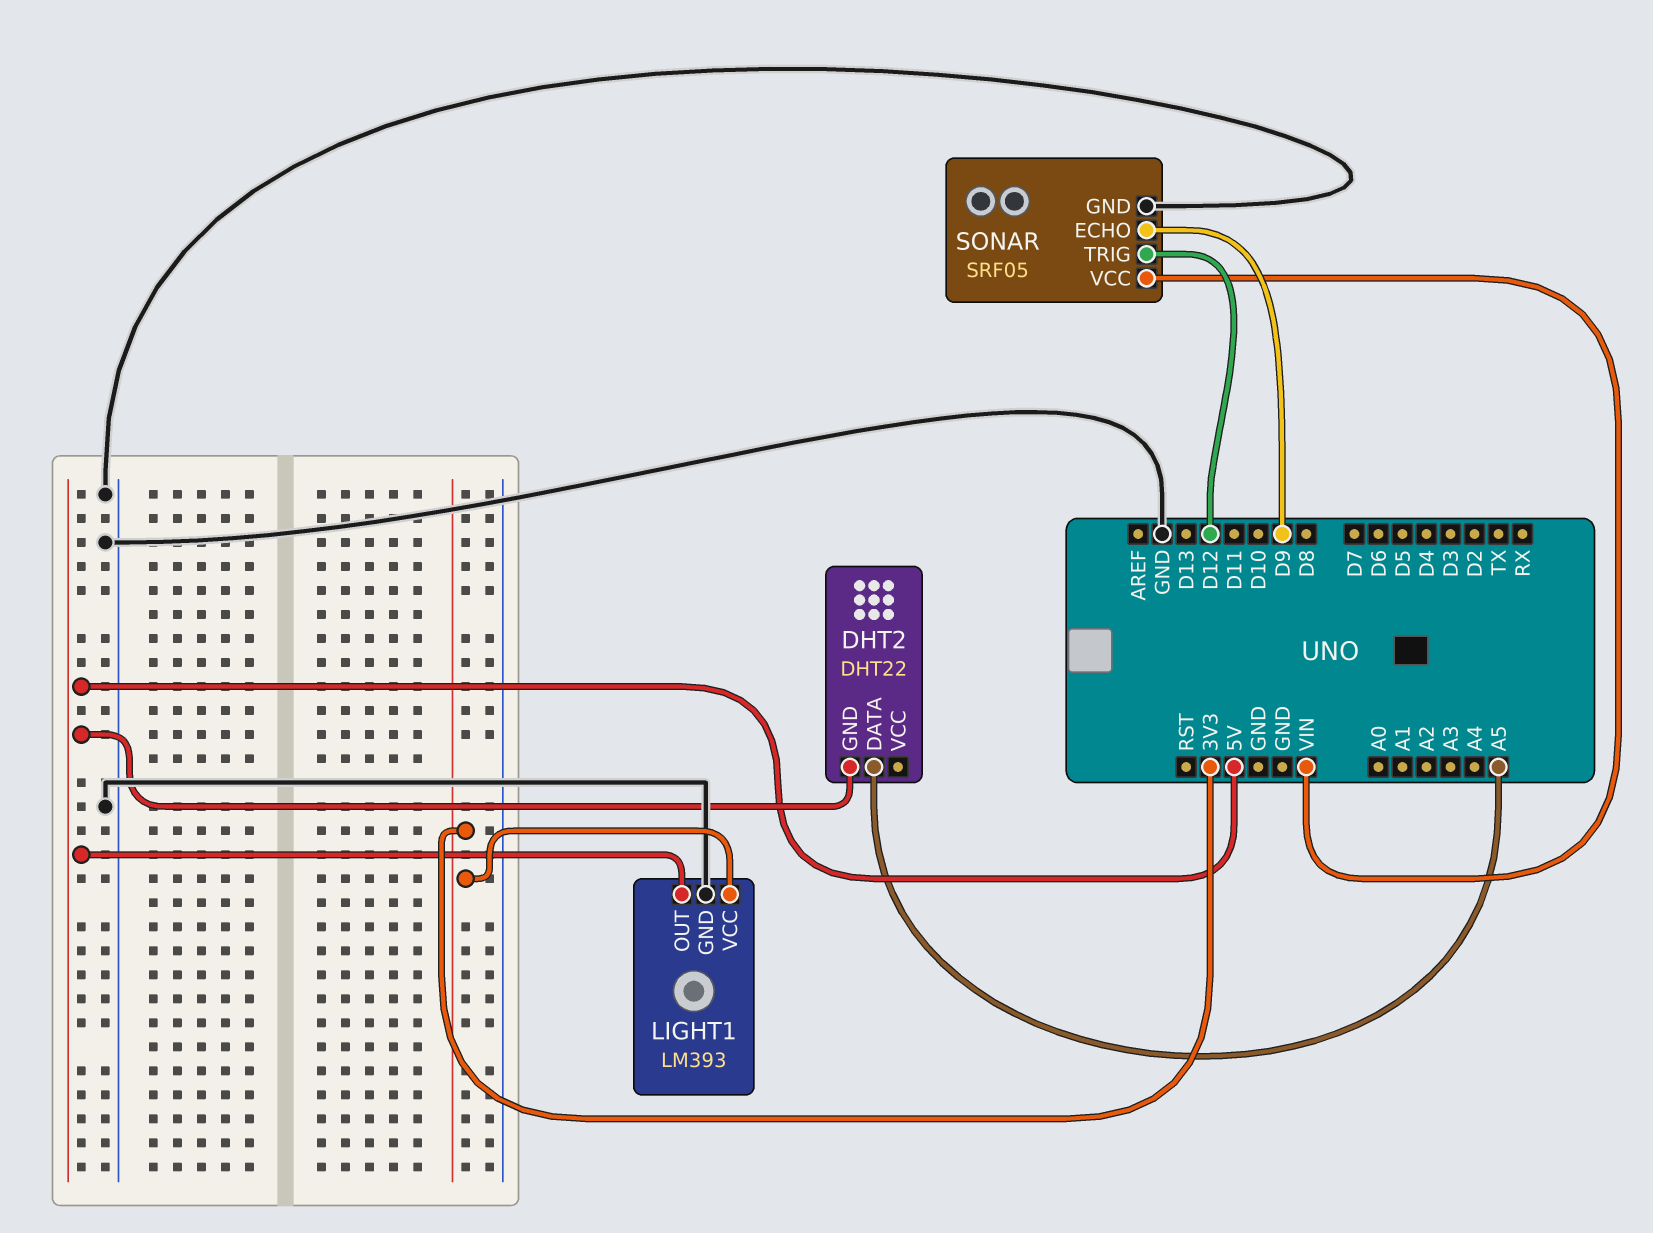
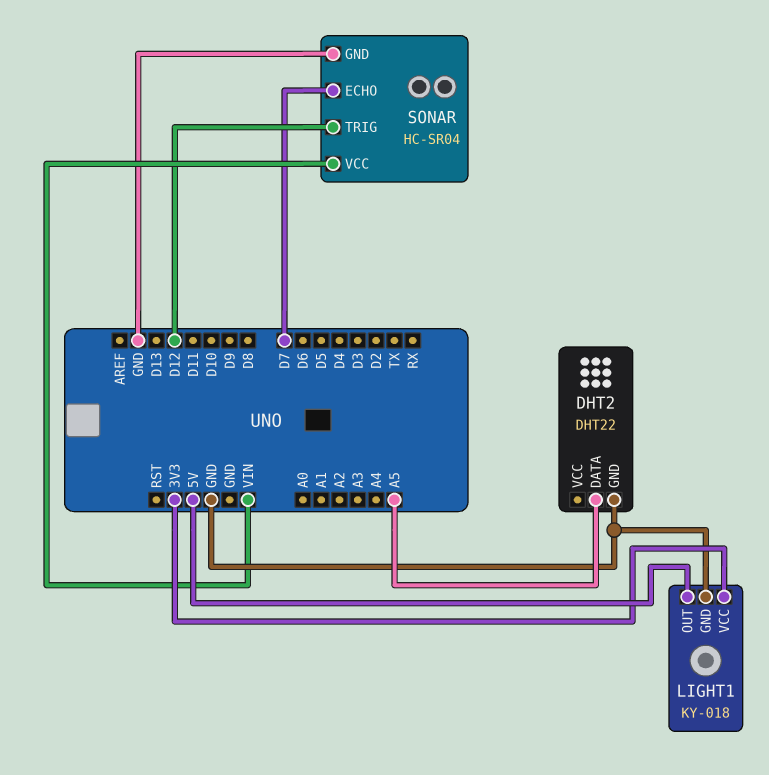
DHT2 pin GND: 5V -> GND
LIGHT1: LM393 -> KY-018
SONAR: SRF05 -> HC-SR04
SONAR pin ECHO: D9 -> D7

